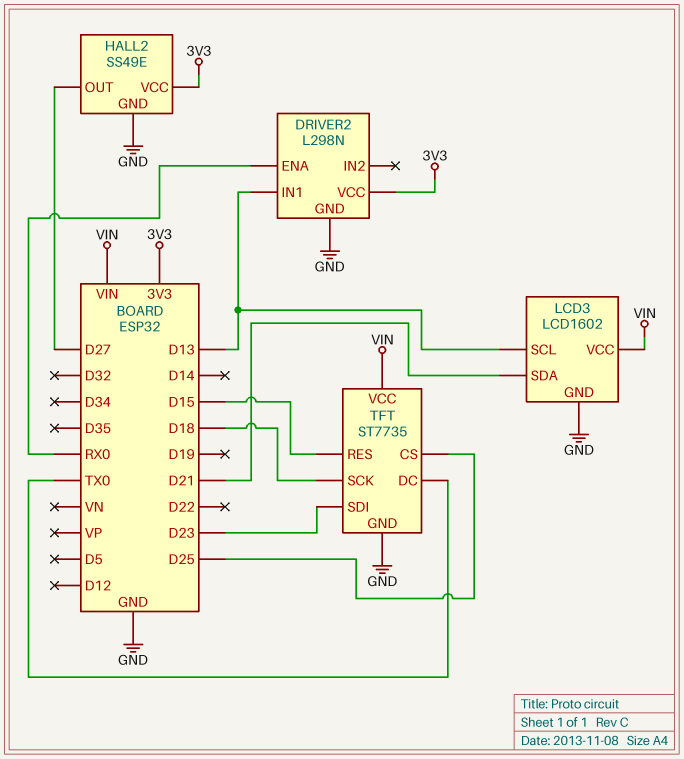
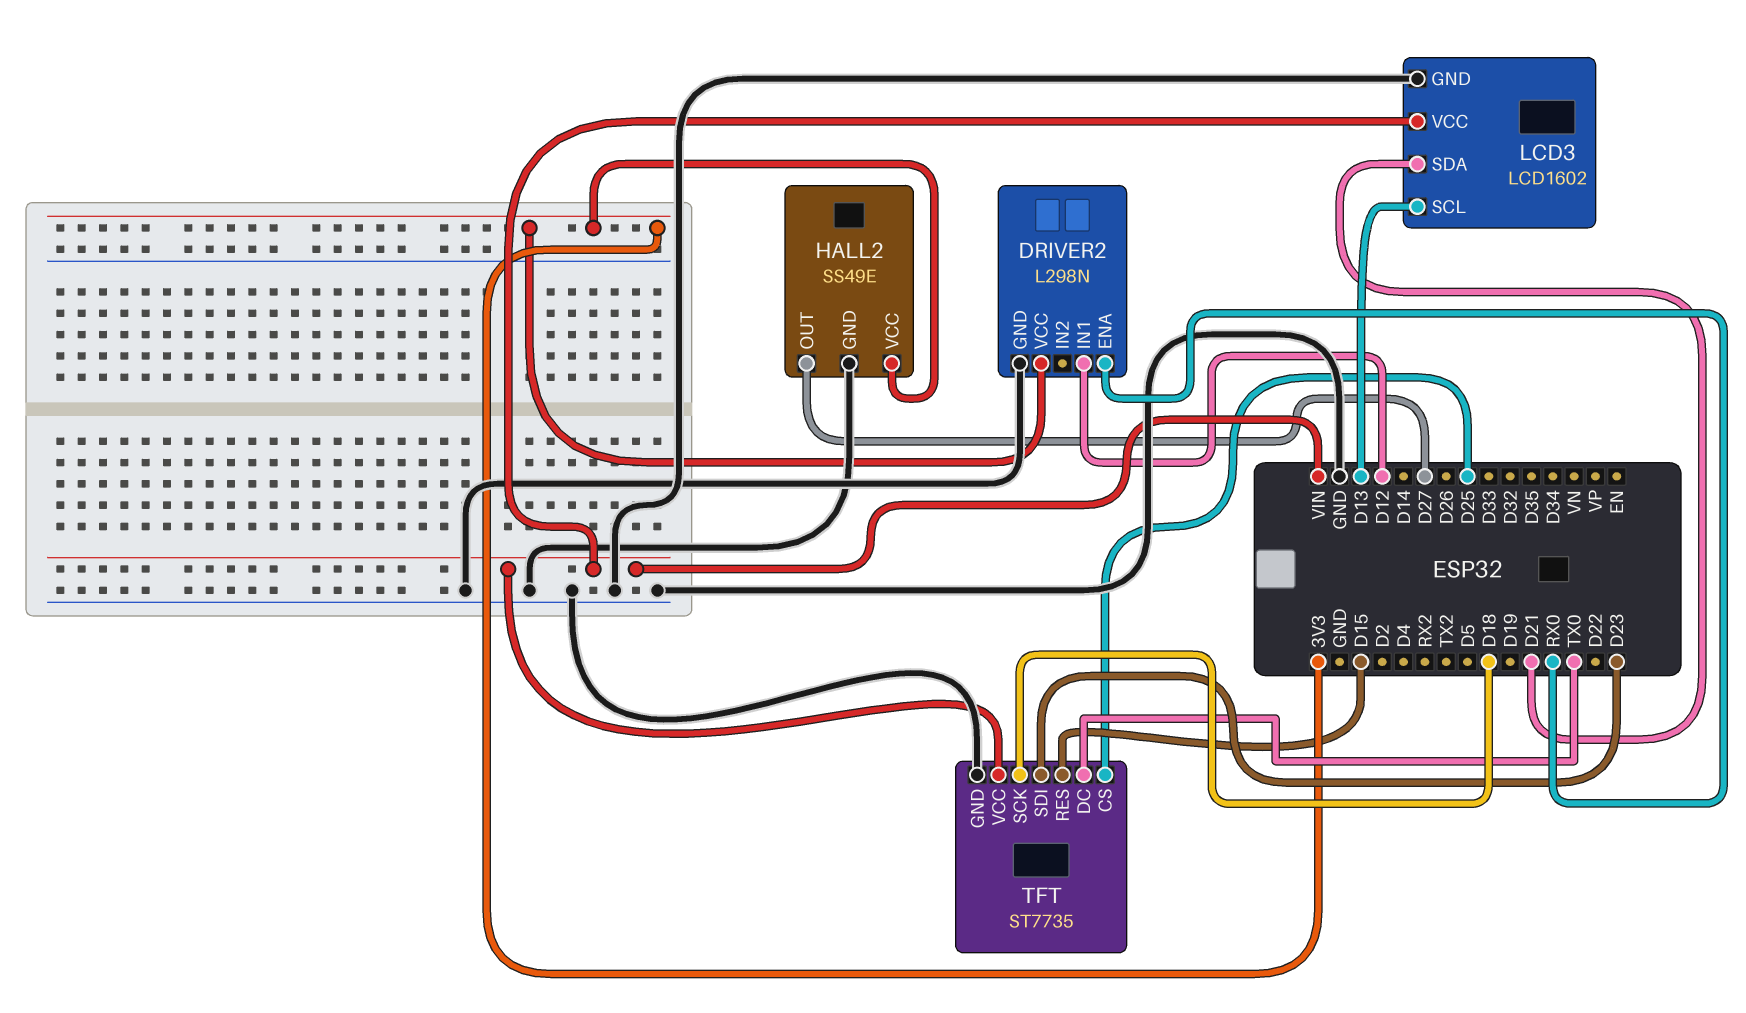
DRIVER2 pin IN1: D13 -> D12

